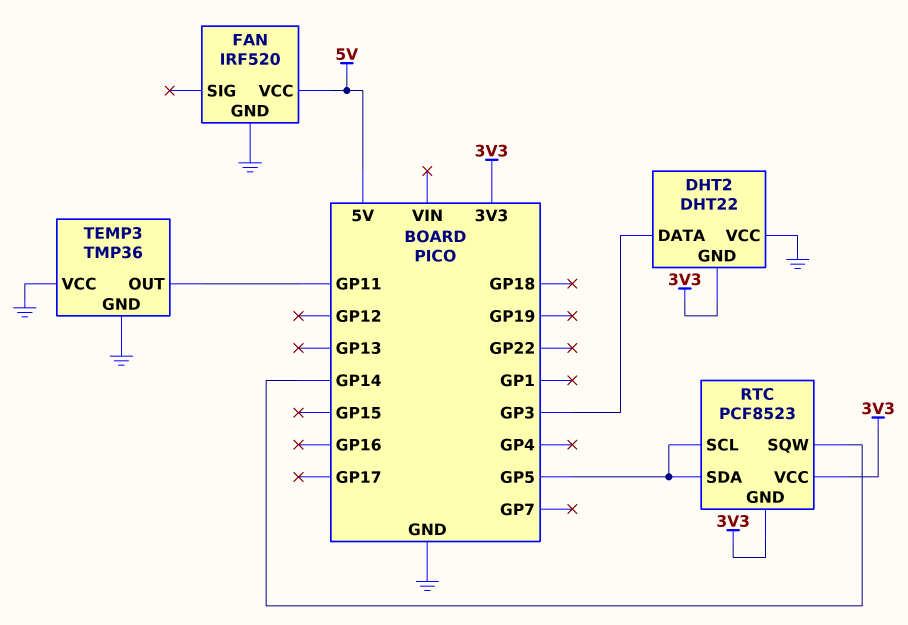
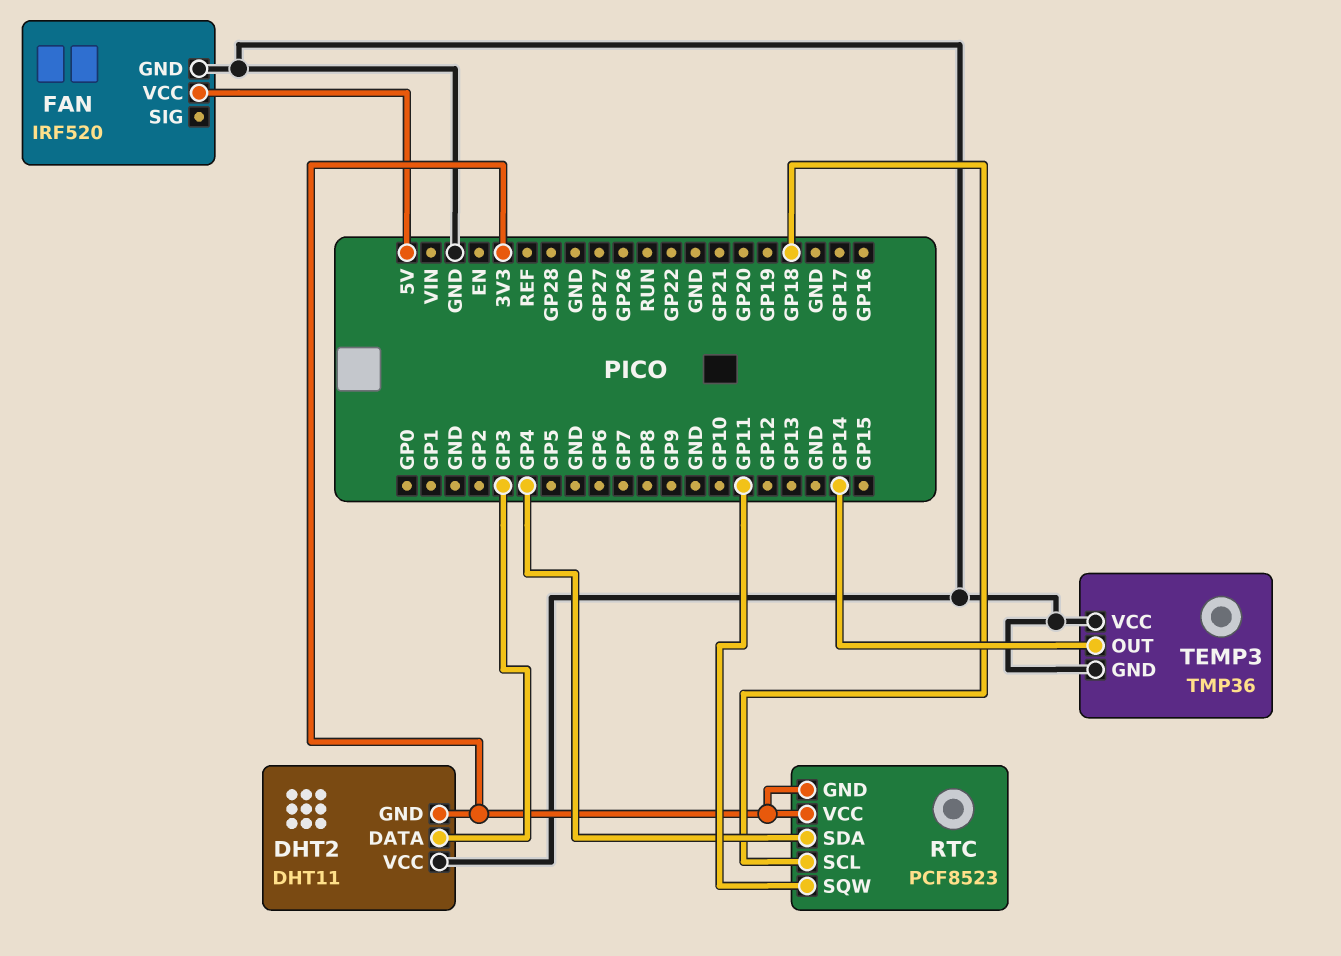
DHT2: DHT22 -> DHT11
RTC pin SCL: GP5 -> GP18
RTC pin SDA: GP5 -> GP4
RTC pin SQW: GP14 -> GP11
TEMP3 pin OUT: GP11 -> GP14

